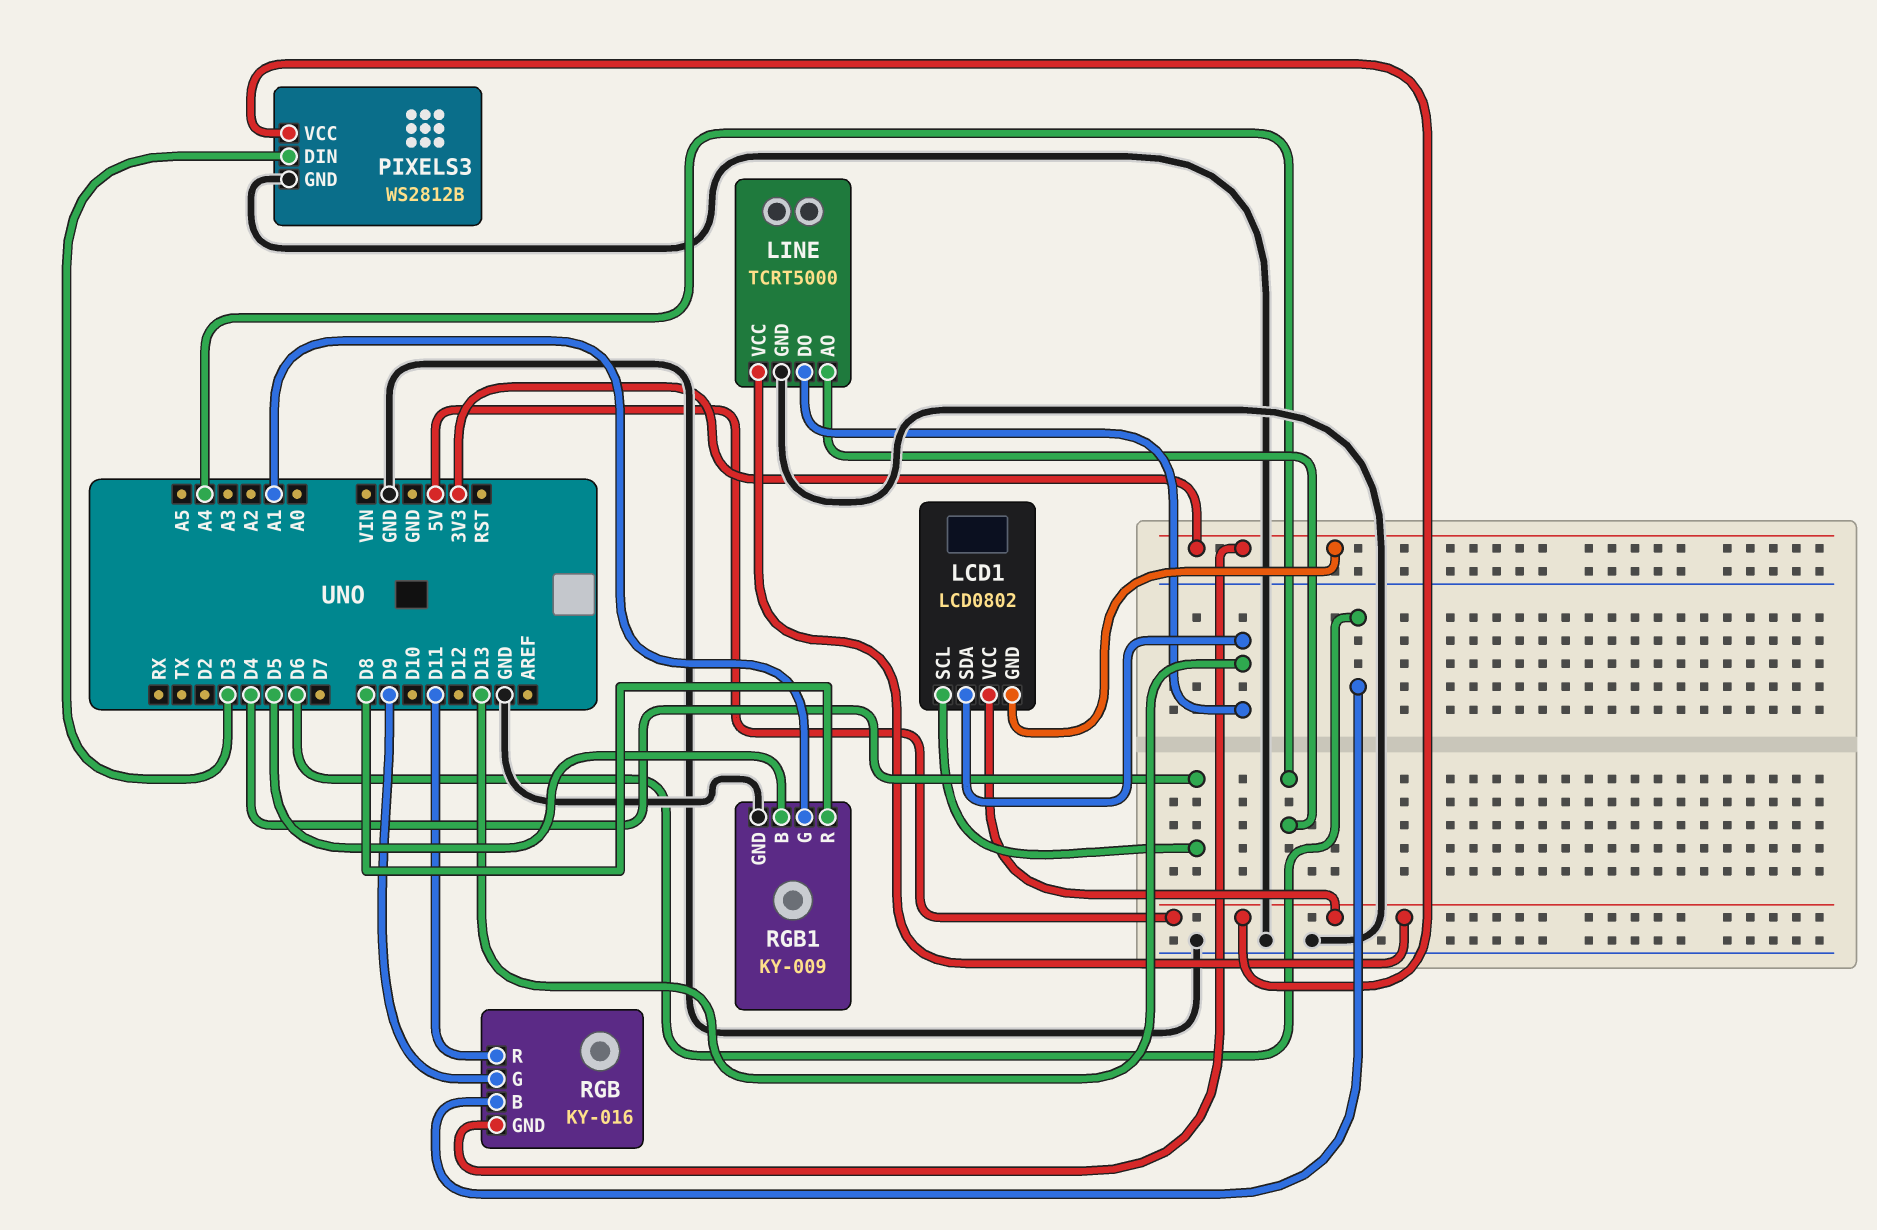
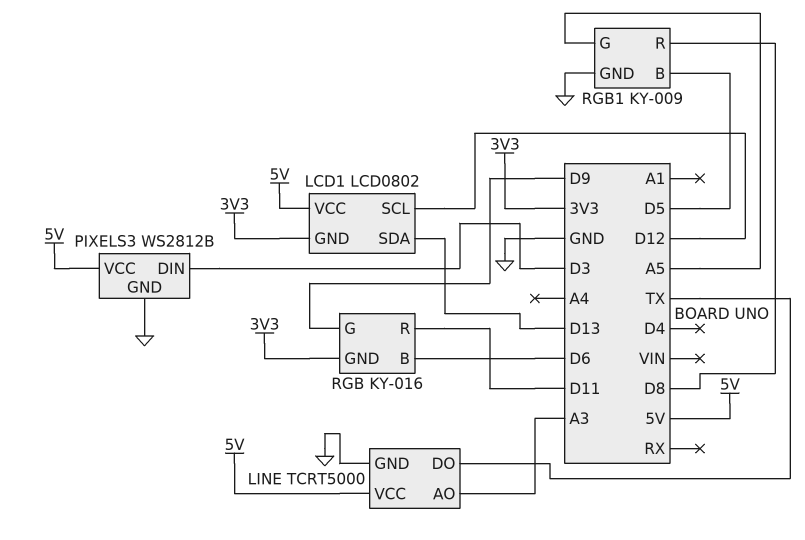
LCD1 pin SCL: D4 -> D12
LINE pin AO: A4 -> A3
LINE pin DO: D13 -> TX
RGB1 pin G: A1 -> A5

